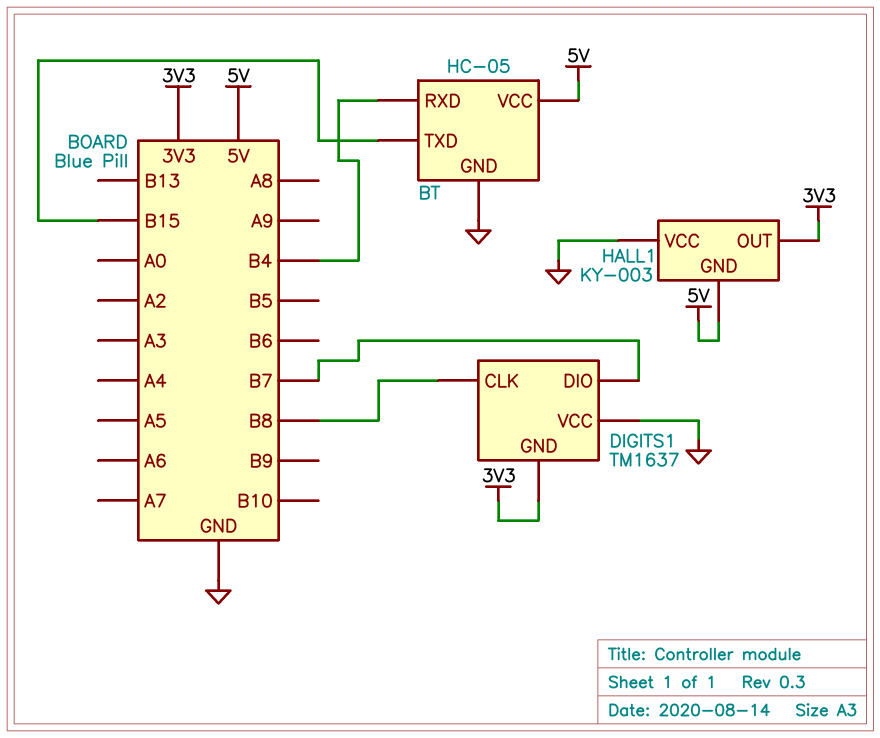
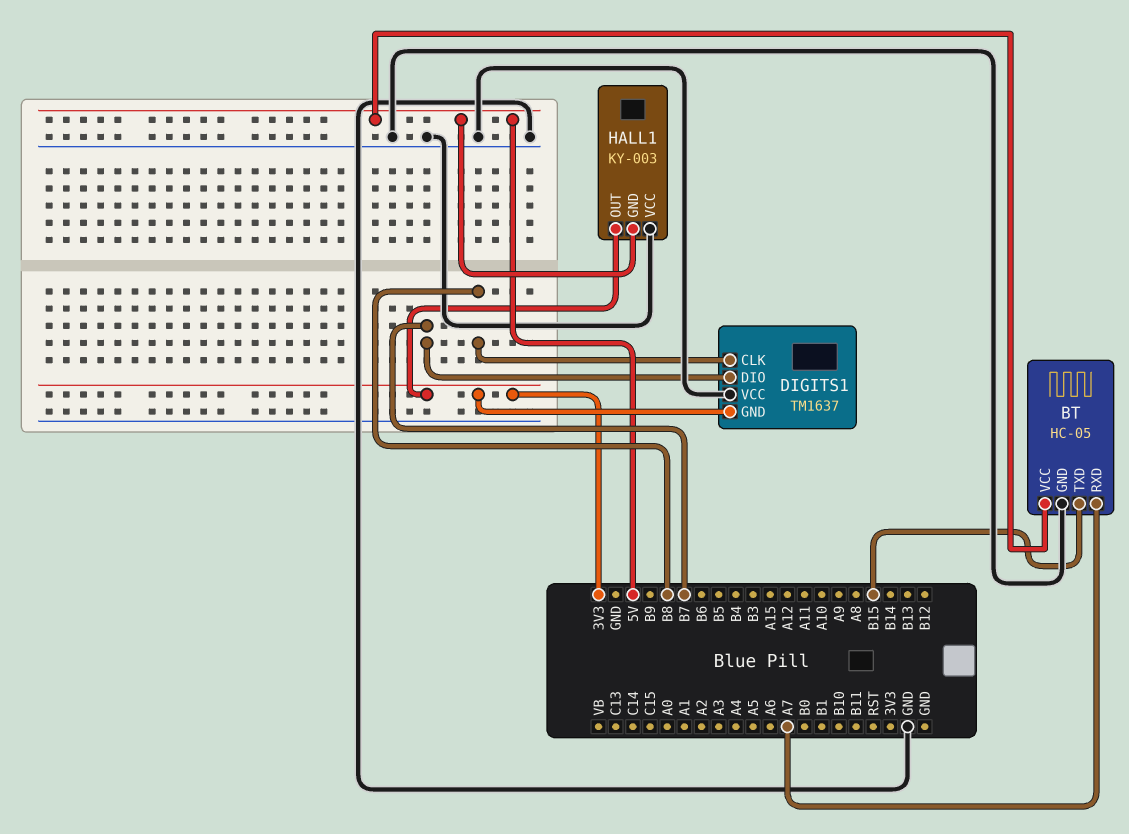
BT pin RXD: B4 -> A7

